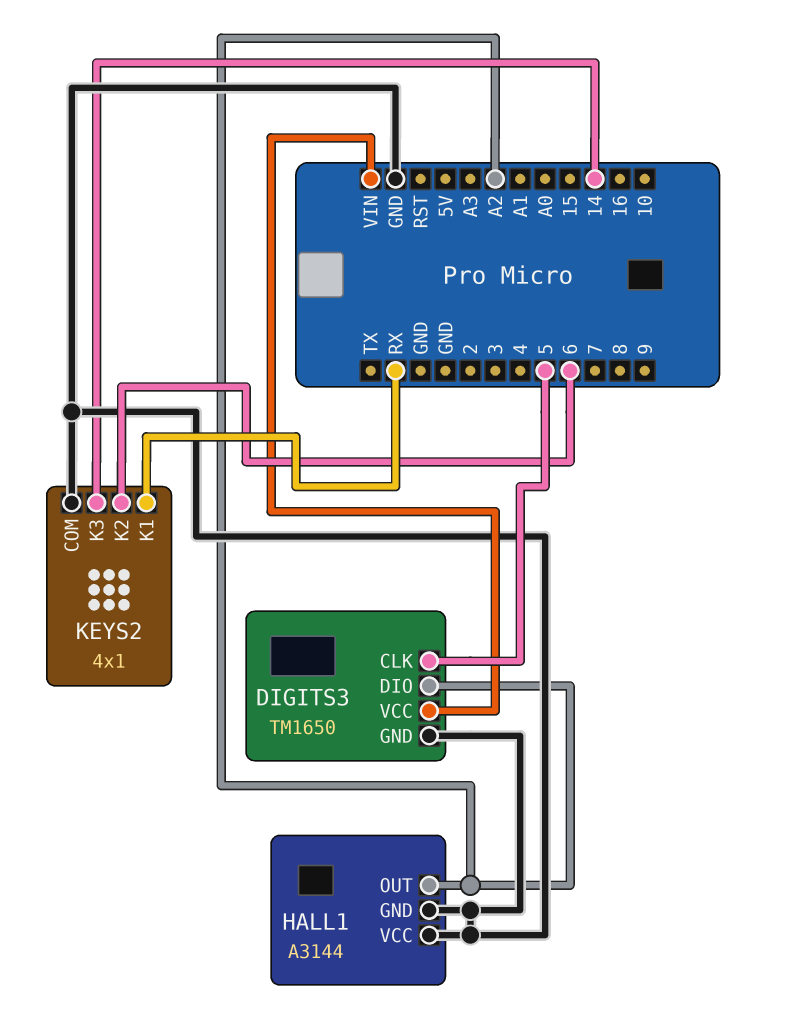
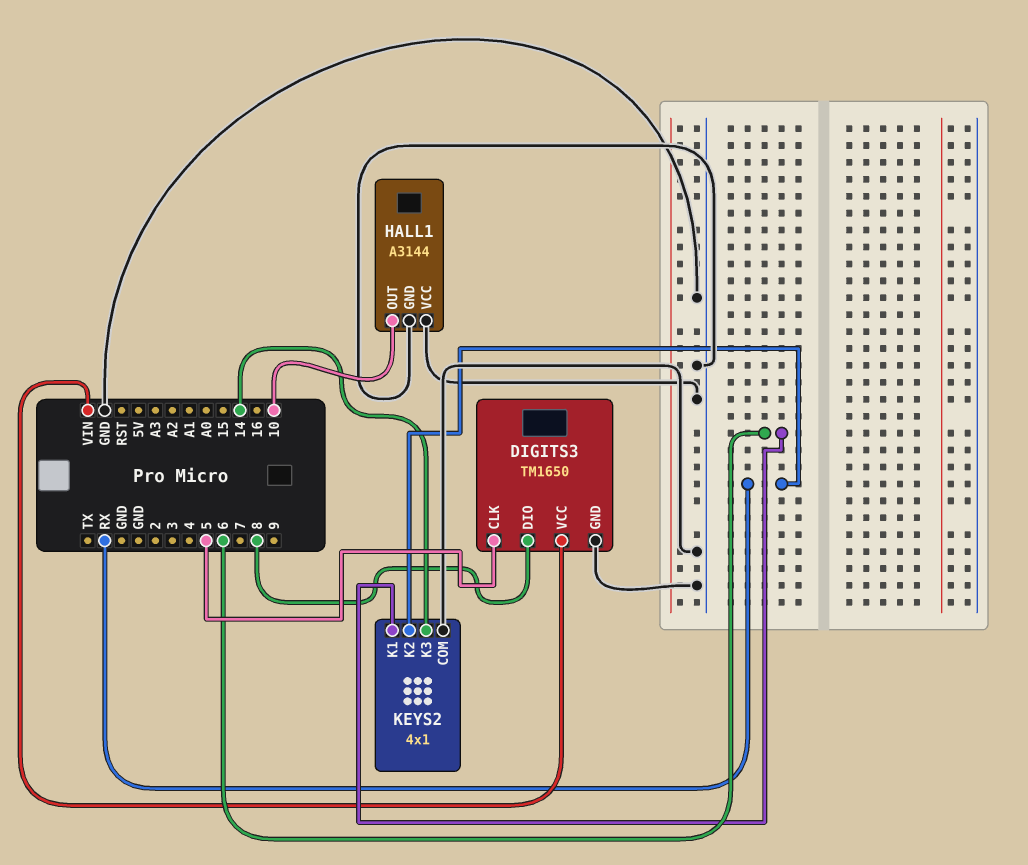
DIGITS3 pin DIO: A2 -> 8
HALL1 pin OUT: A2 -> 10
KEYS2 pin K1: RX -> 6
KEYS2 pin K2: 6 -> RX

